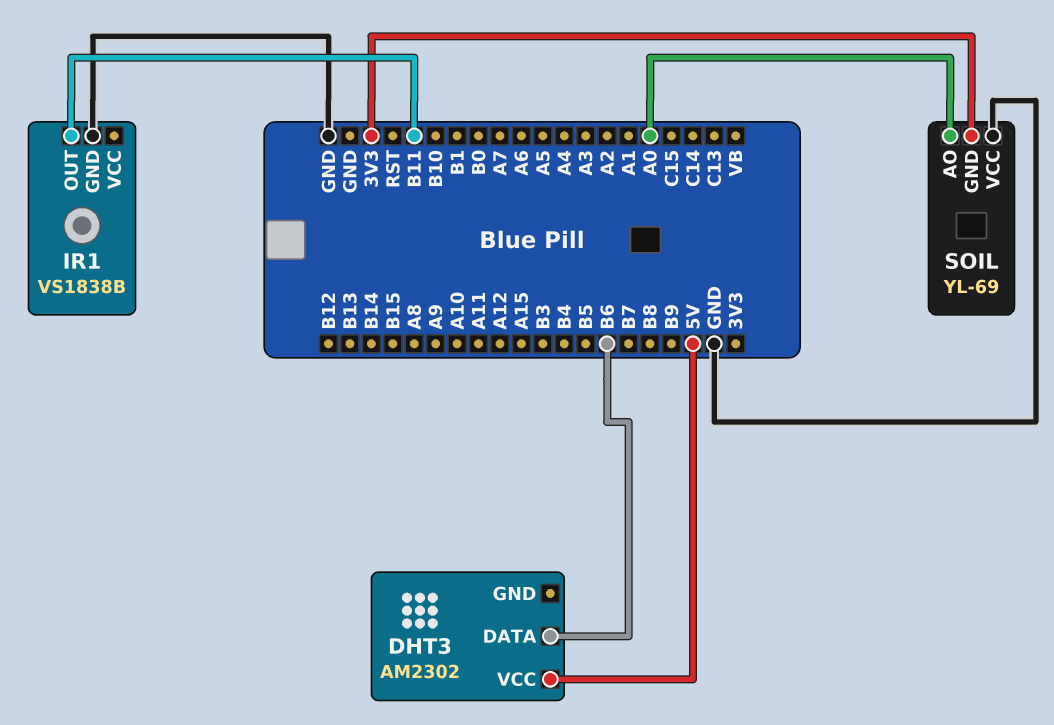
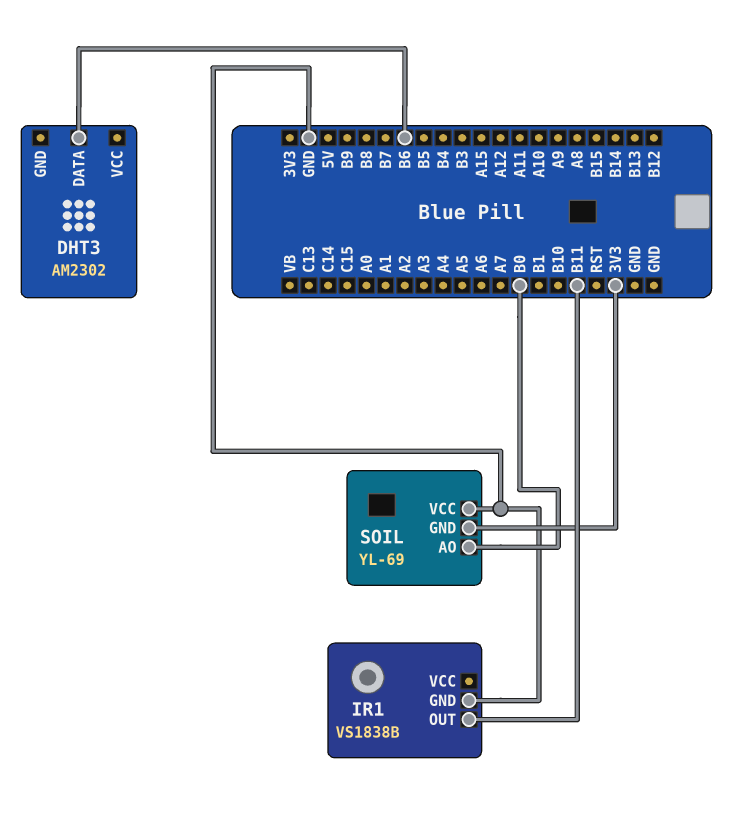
DHT3 pin VCC: 5V -> none
SOIL pin AO: A0 -> B0

